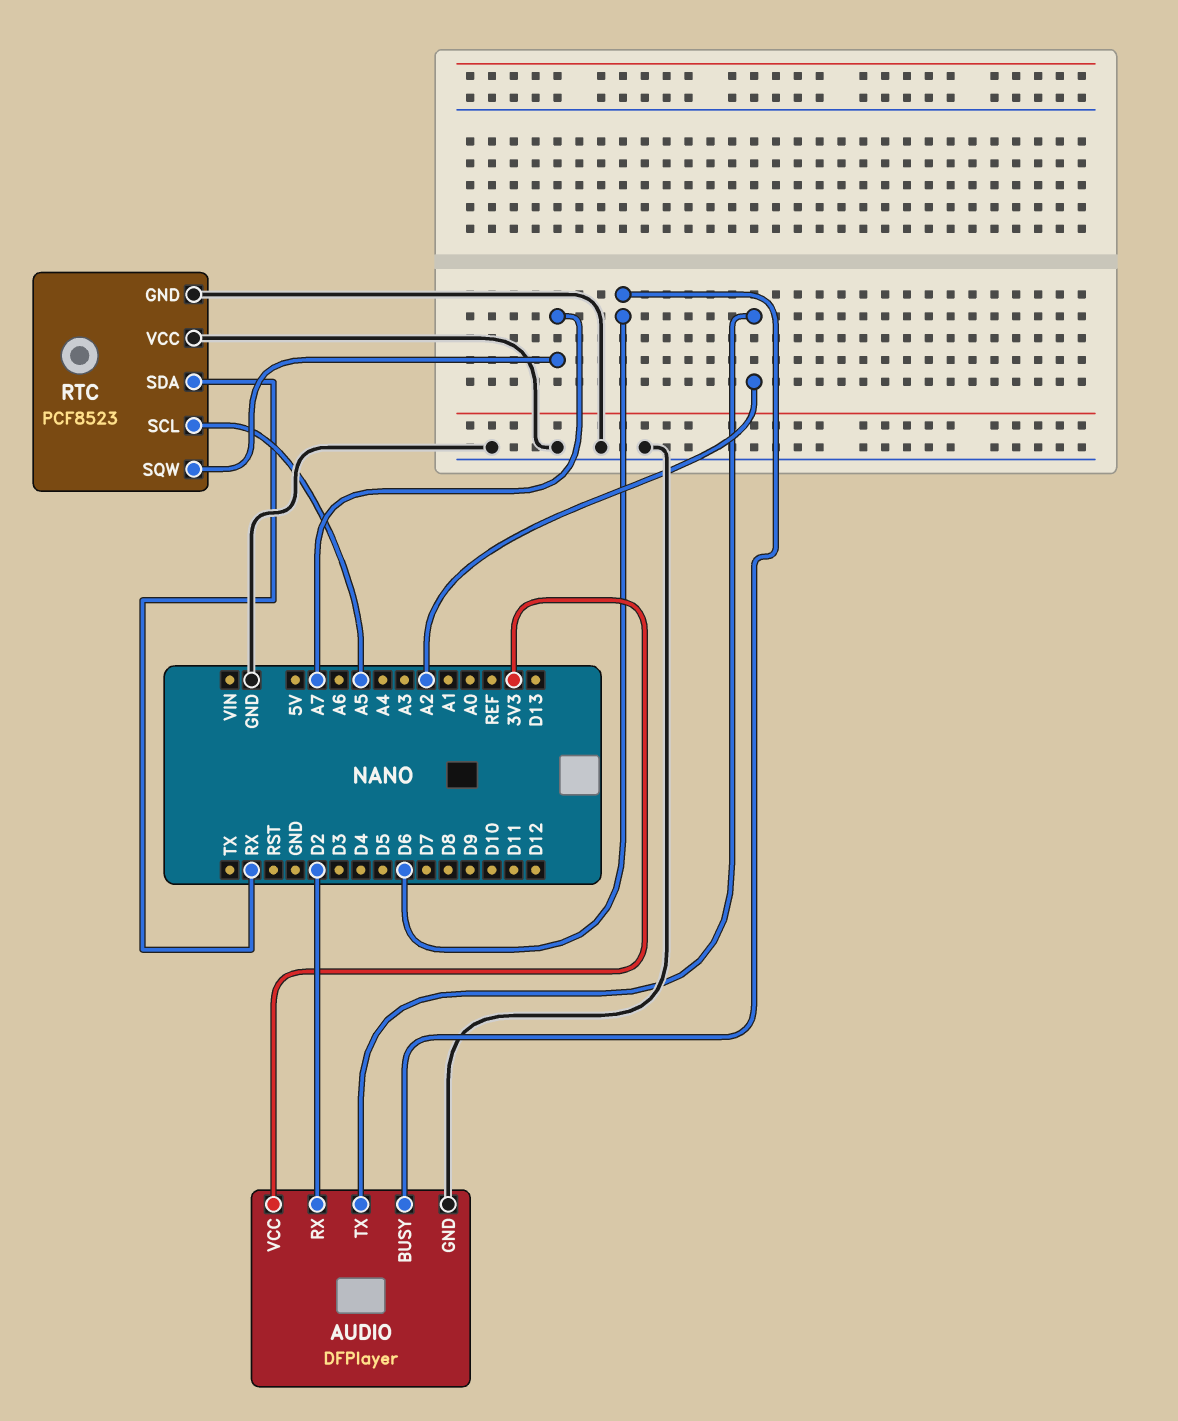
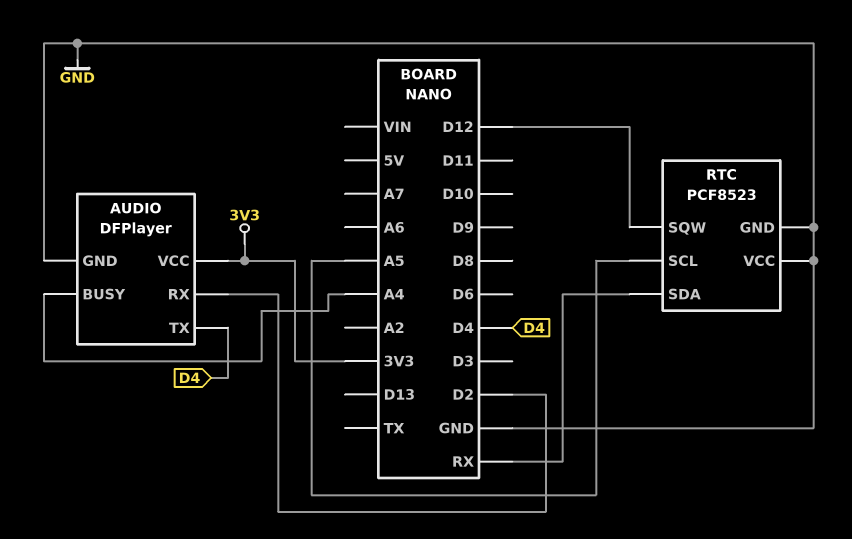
AUDIO pin BUSY: D6 -> A4
AUDIO pin TX: A2 -> D4
RTC pin SQW: A7 -> D12

